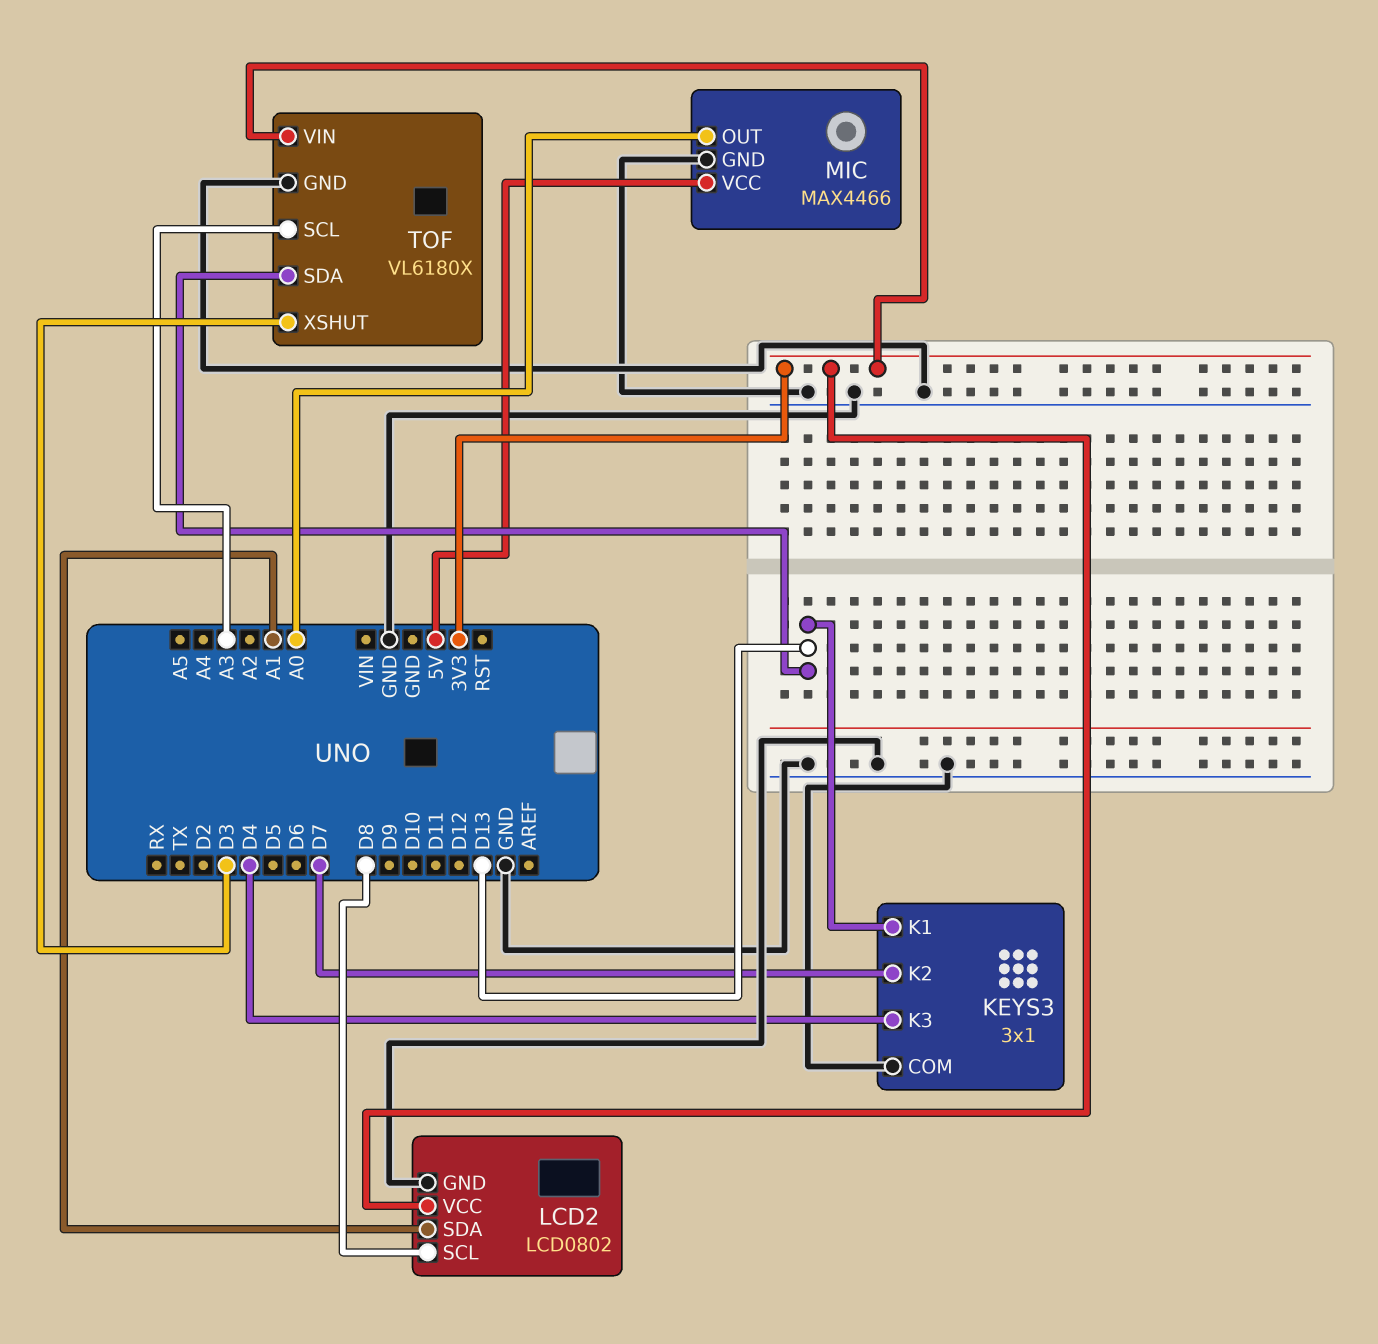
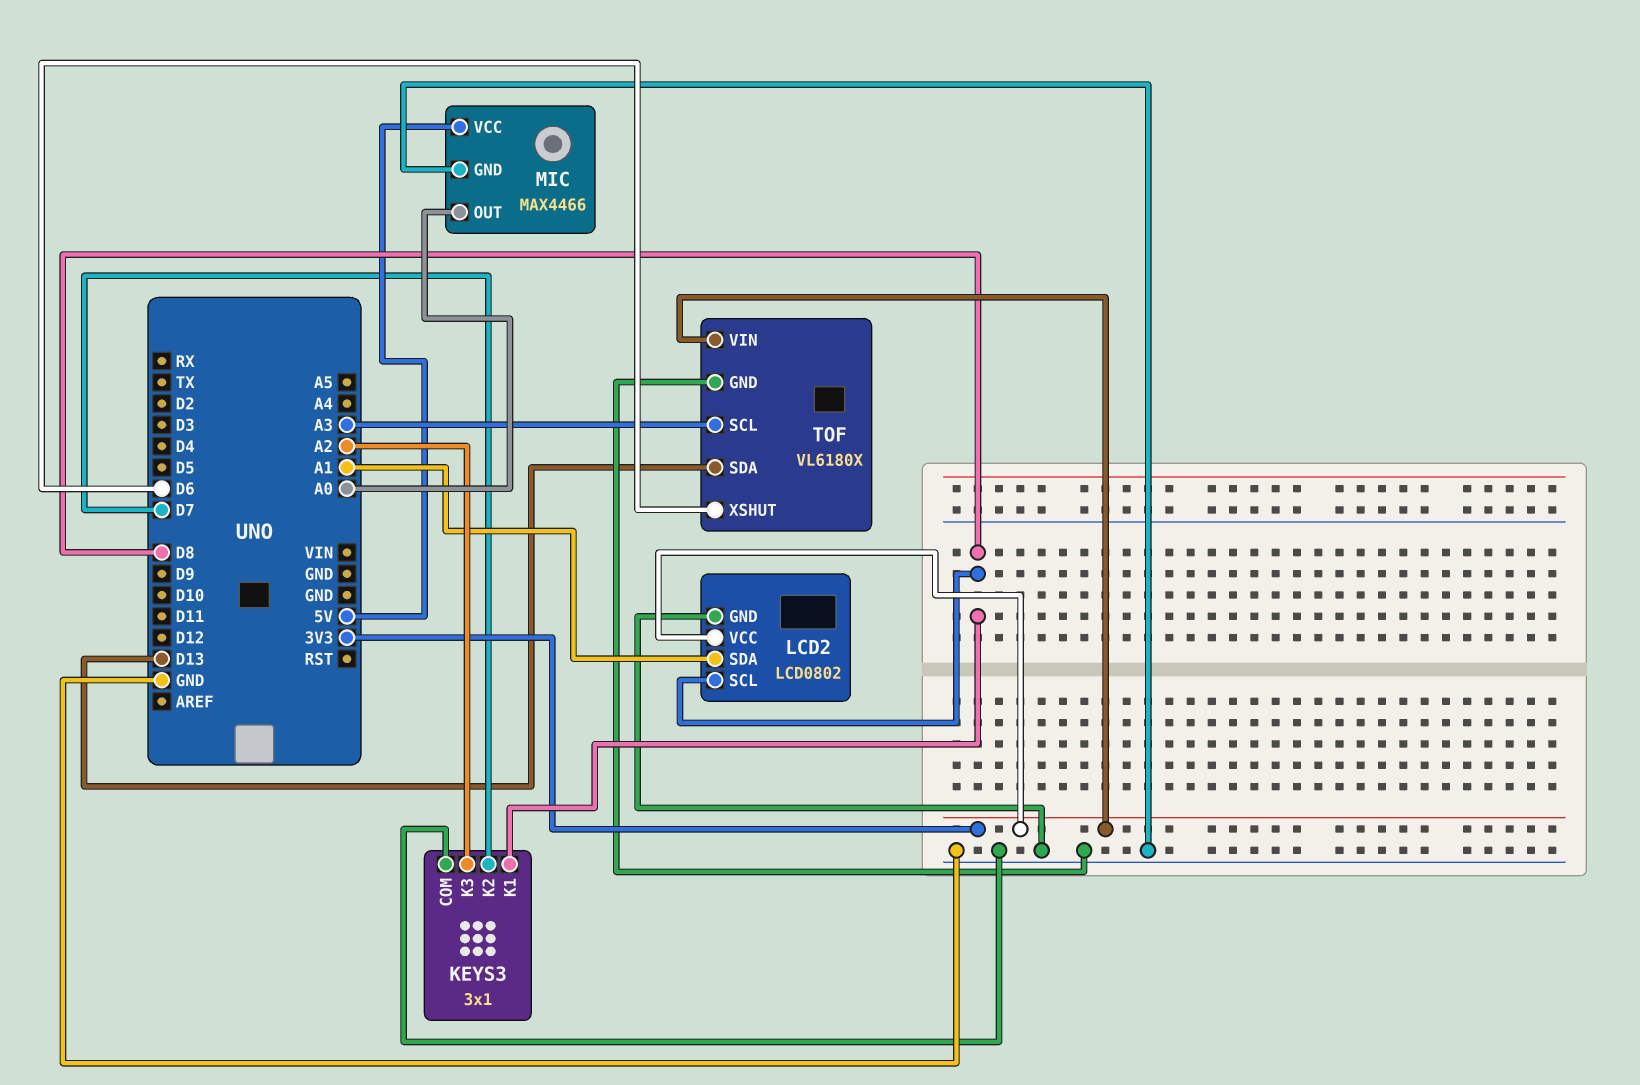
KEYS3 pin K1: D13 -> D8
KEYS3 pin K3: D4 -> A2
TOF pin XSHUT: D3 -> D6

